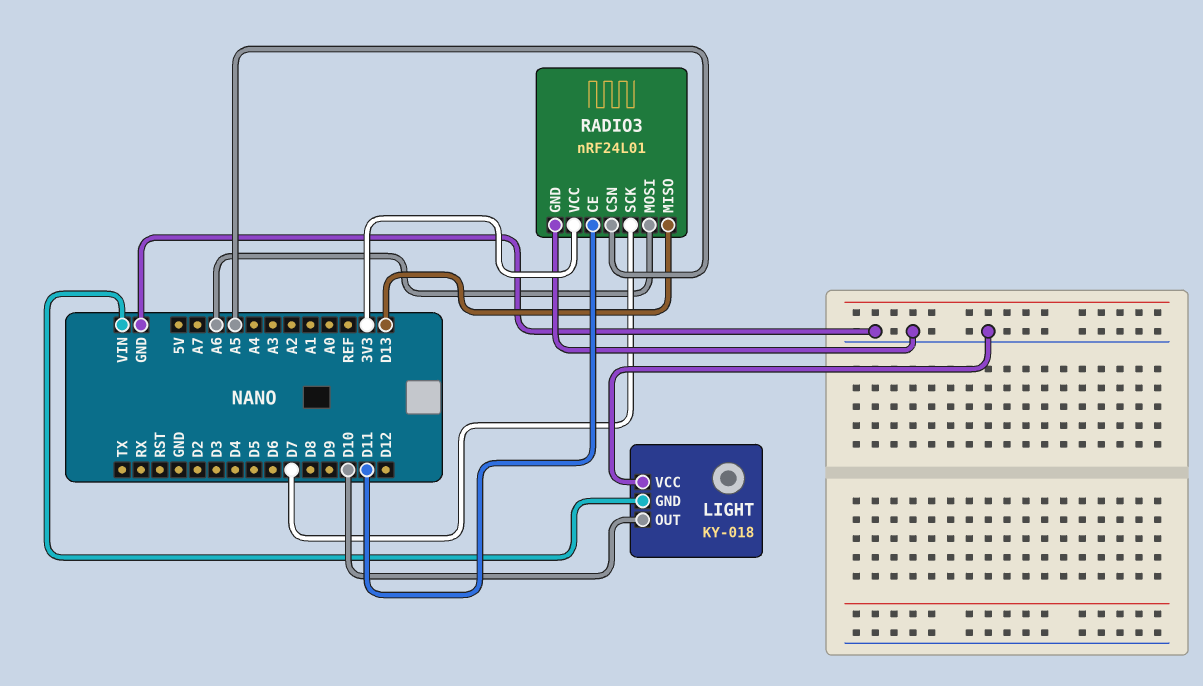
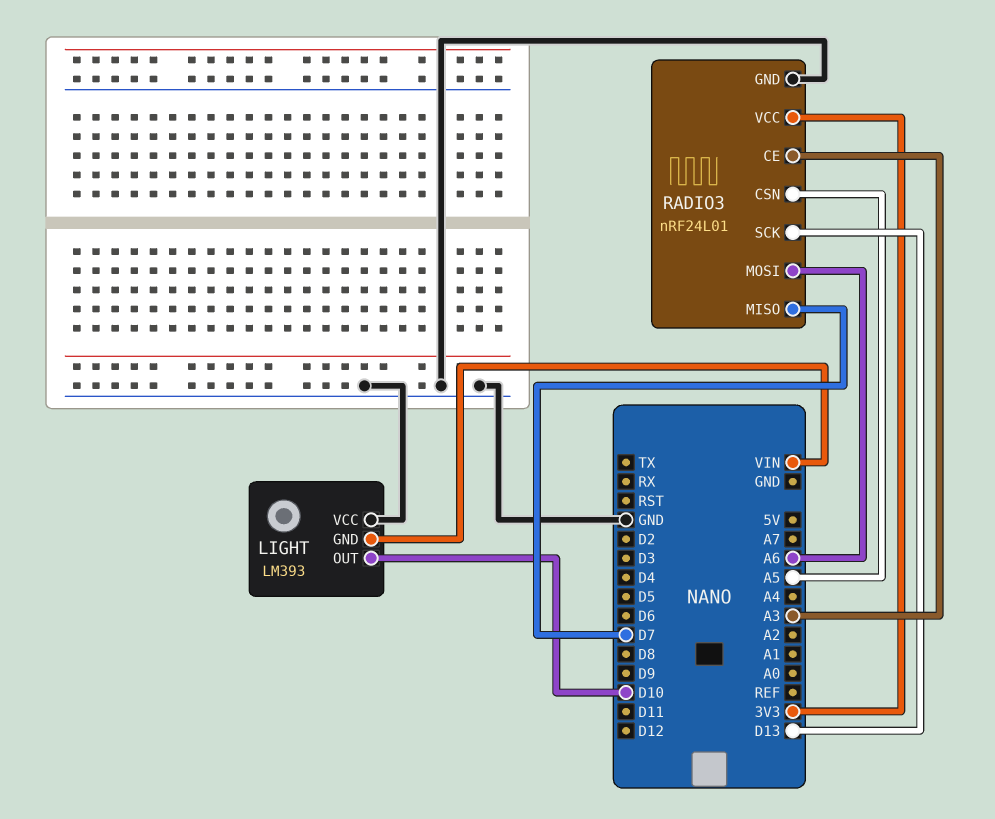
LIGHT: KY-018 -> LM393
RADIO3 pin CE: D11 -> A3
RADIO3 pin MISO: D13 -> D7
RADIO3 pin SCK: D7 -> D13

